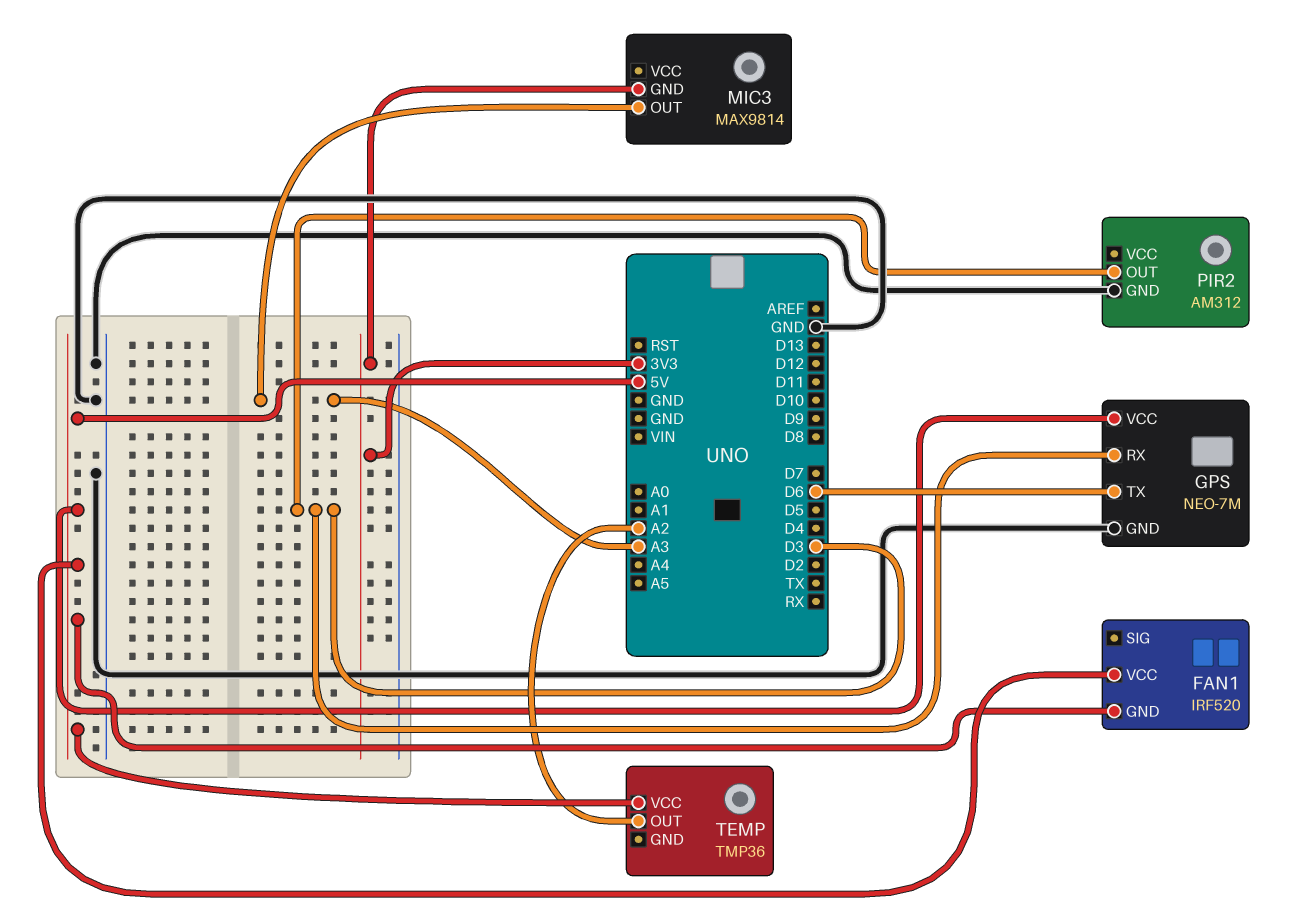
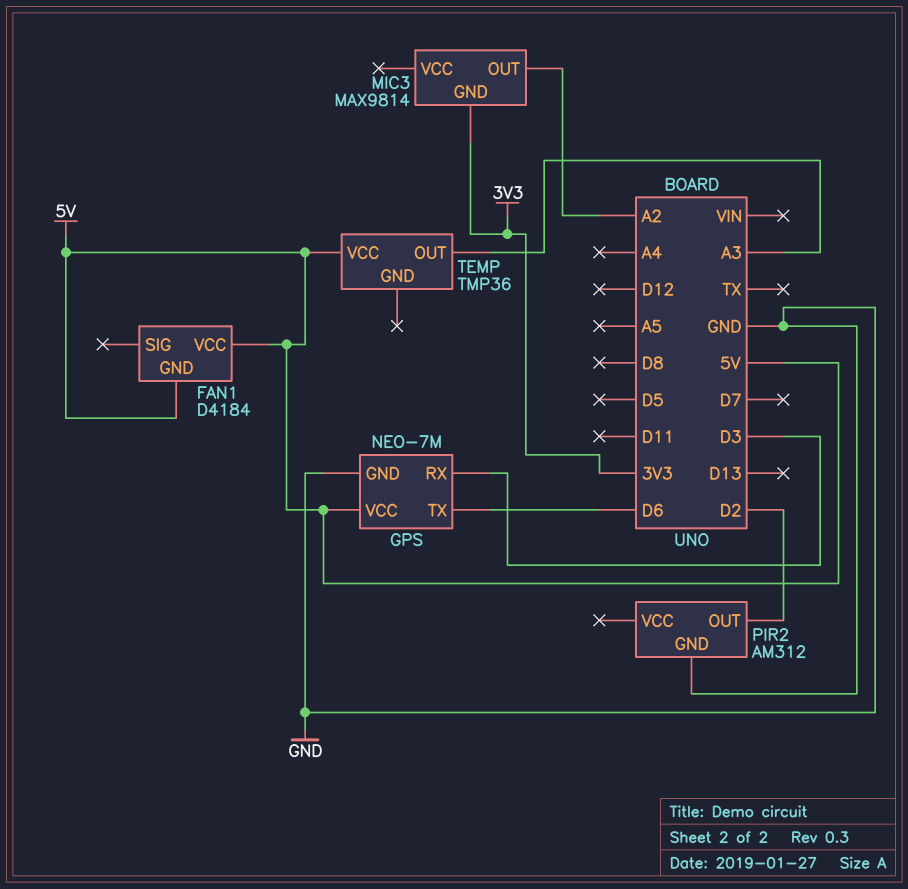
FAN1: IRF520 -> D4184
MIC3 pin OUT: A3 -> A2
PIR2 pin OUT: D3 -> D2
TEMP pin OUT: A2 -> A3

